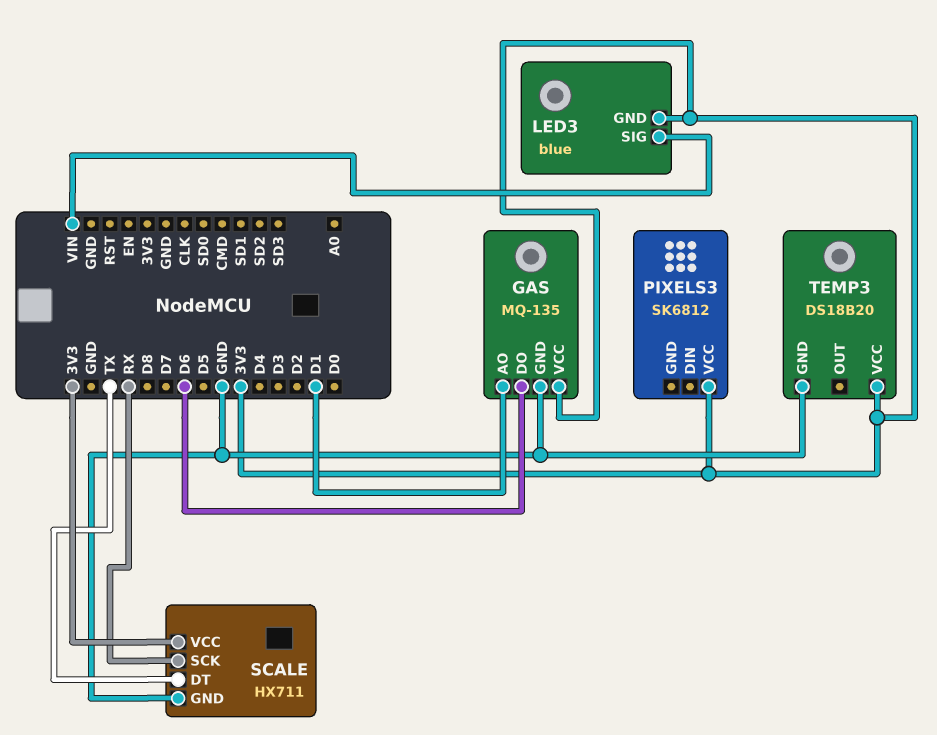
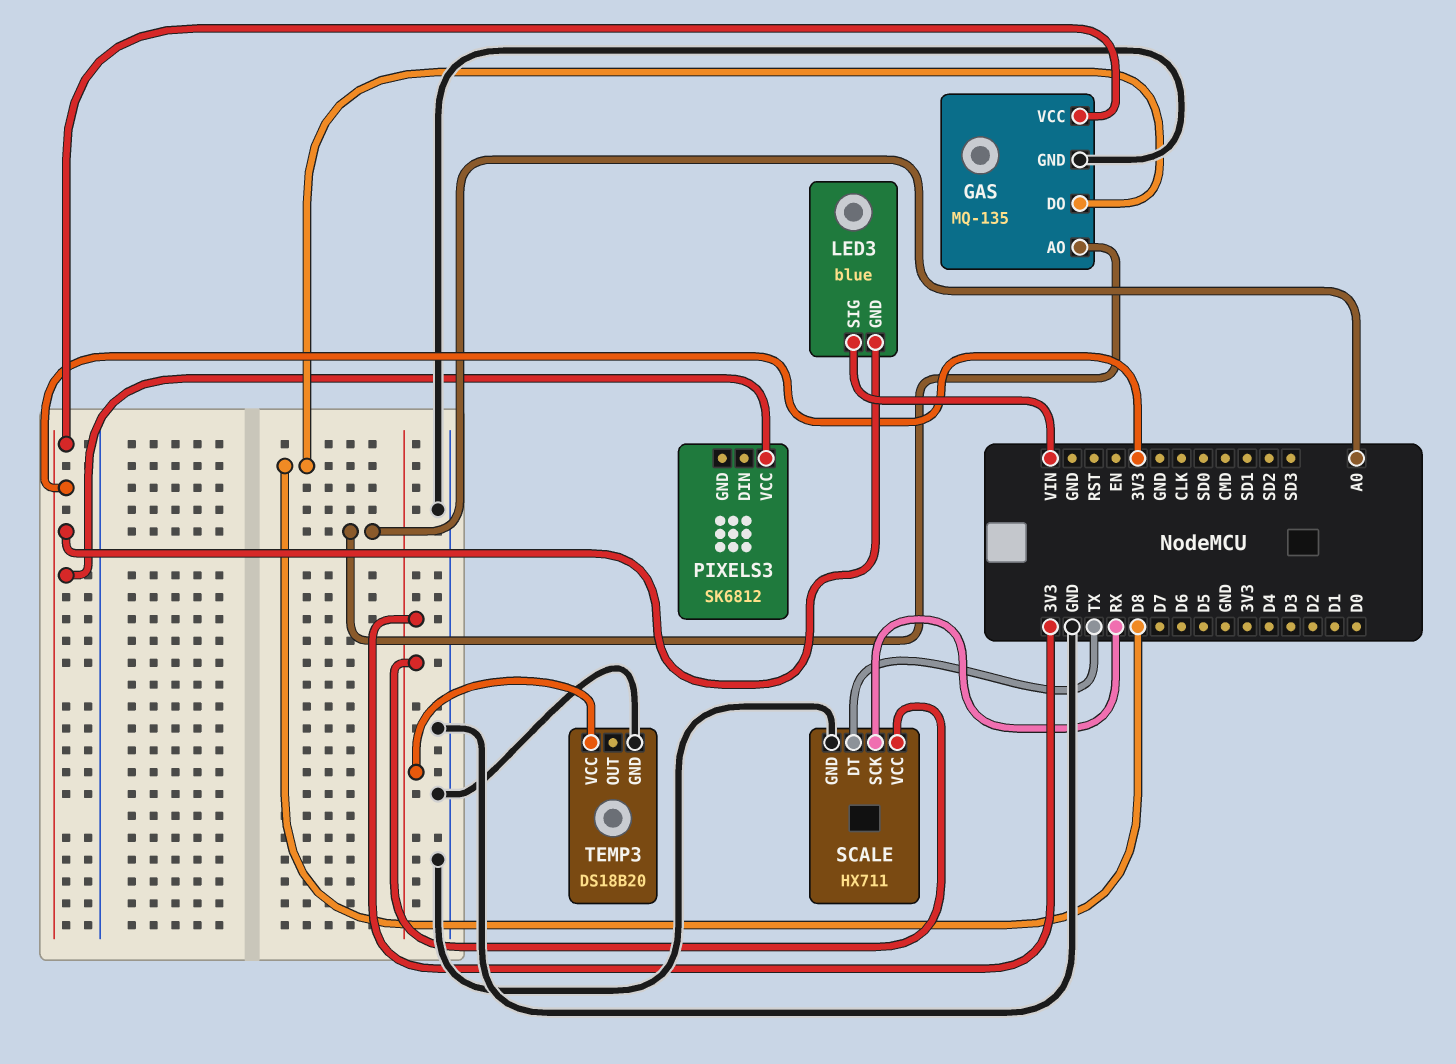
GAS pin AO: D1 -> A0
GAS pin DO: D6 -> D8

